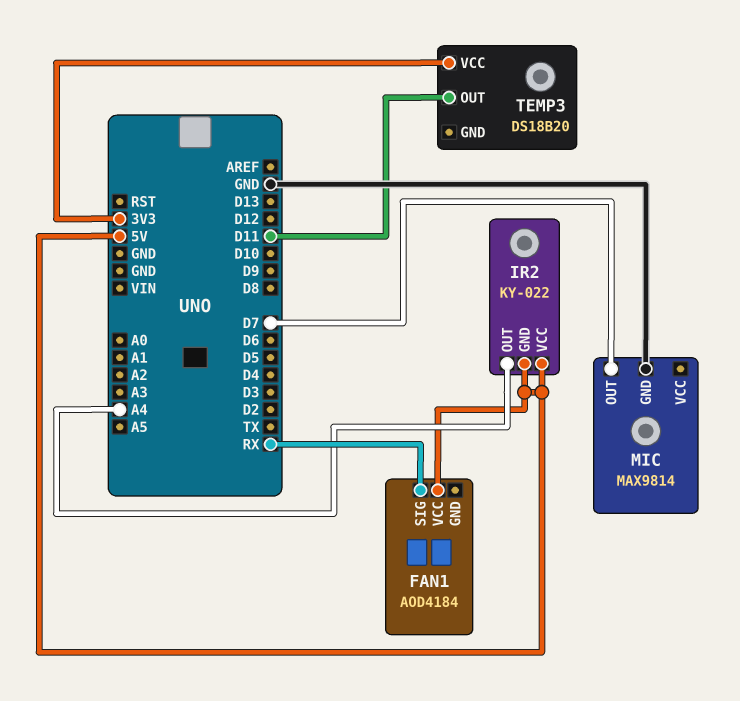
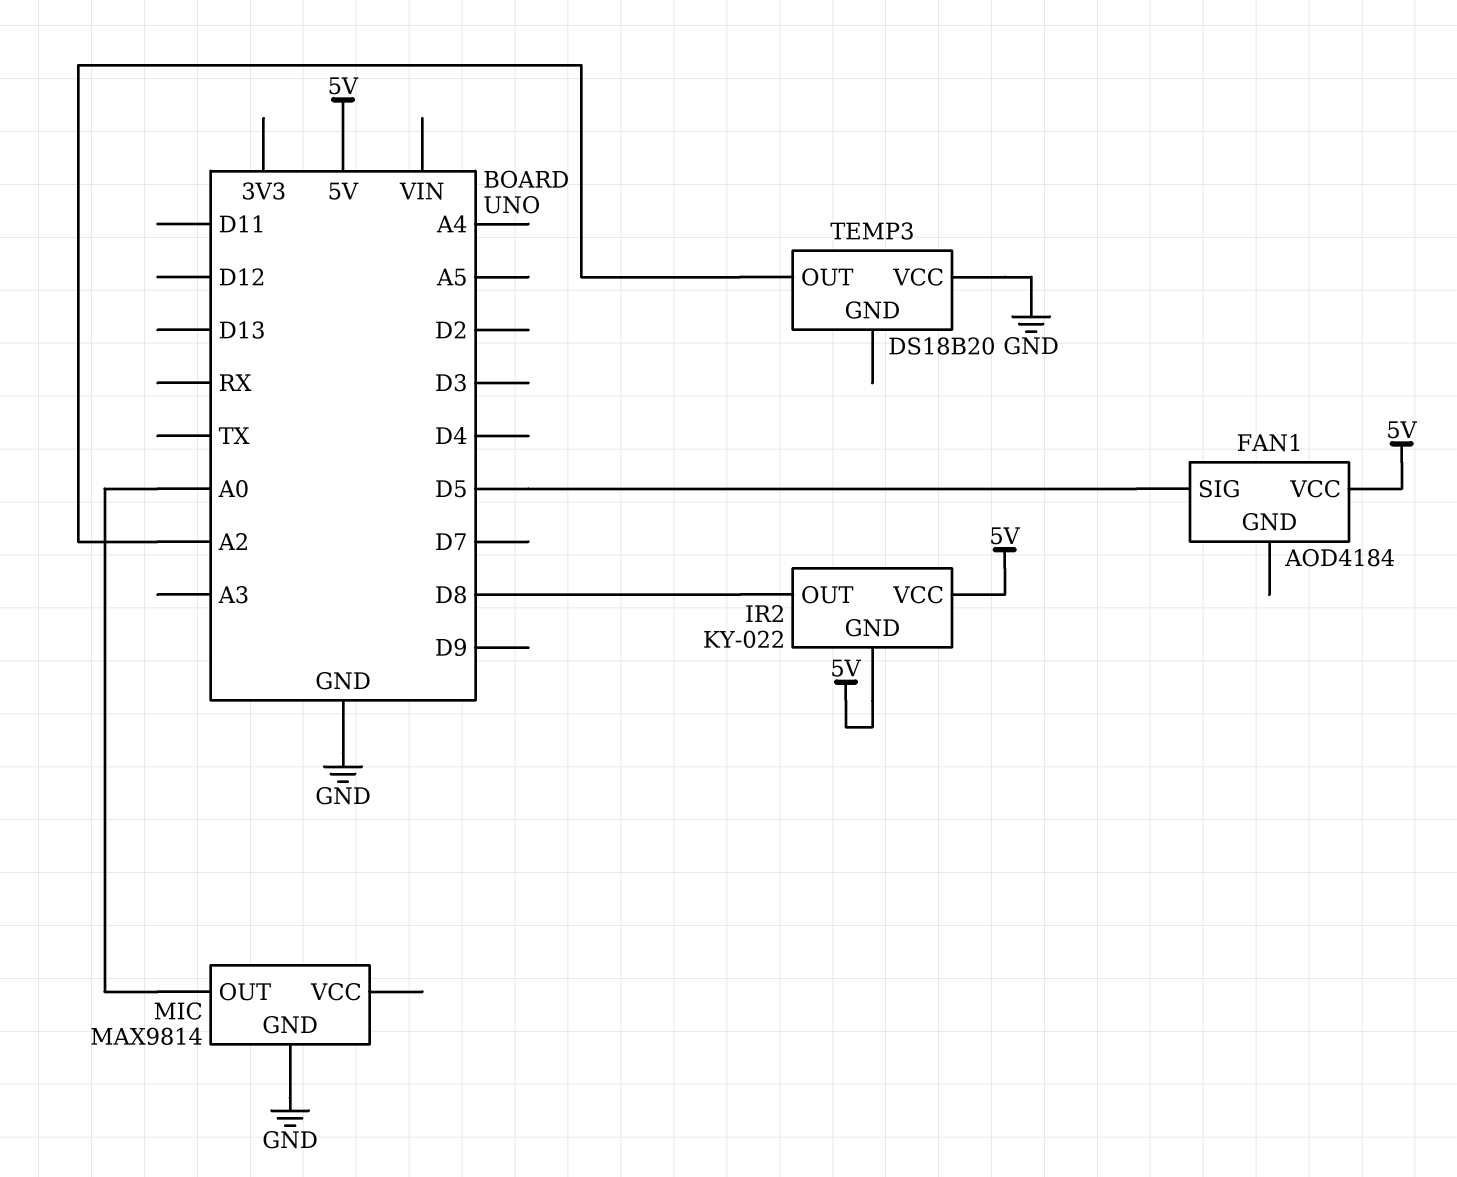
FAN1 pin SIG: RX -> D5
IR2 pin OUT: A4 -> D8
MIC pin OUT: D7 -> A0
TEMP3 pin OUT: D11 -> A2
TEMP3 pin VCC: 3V3 -> GND

